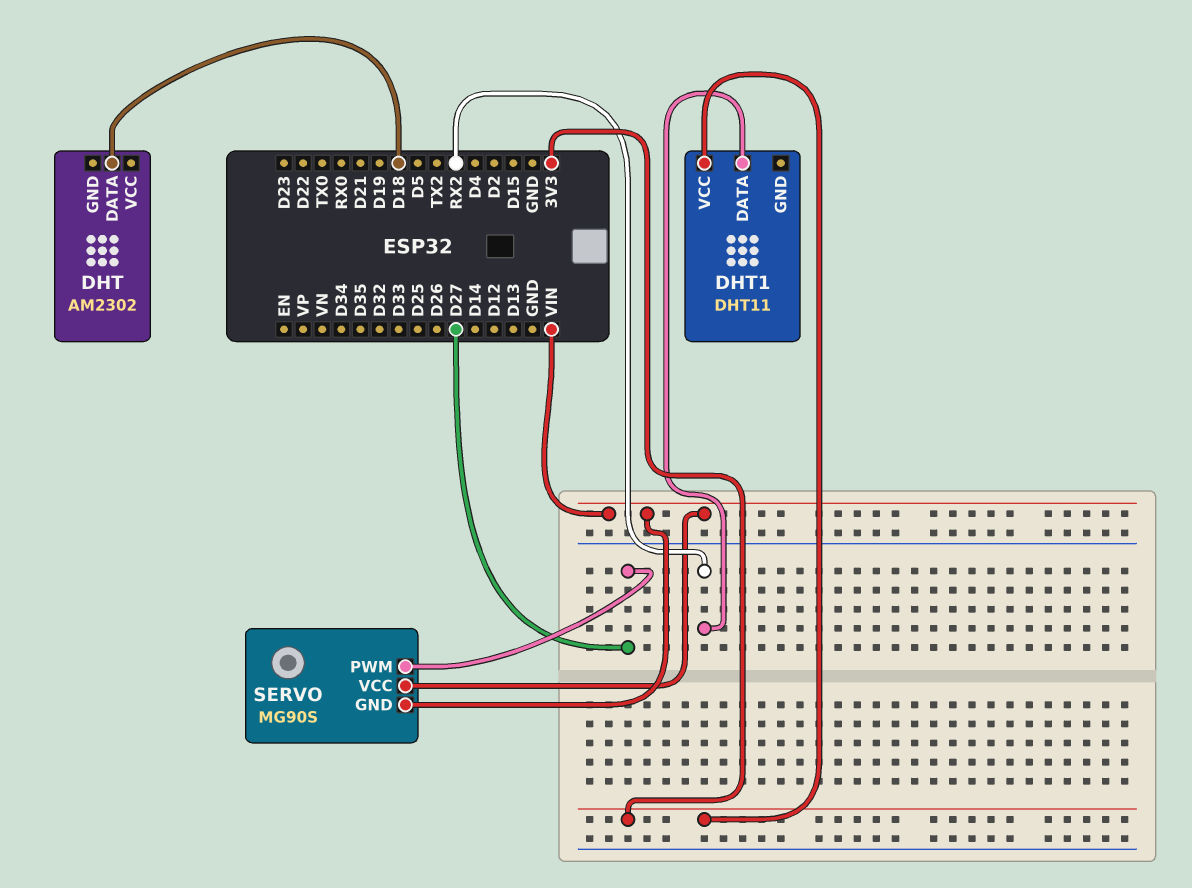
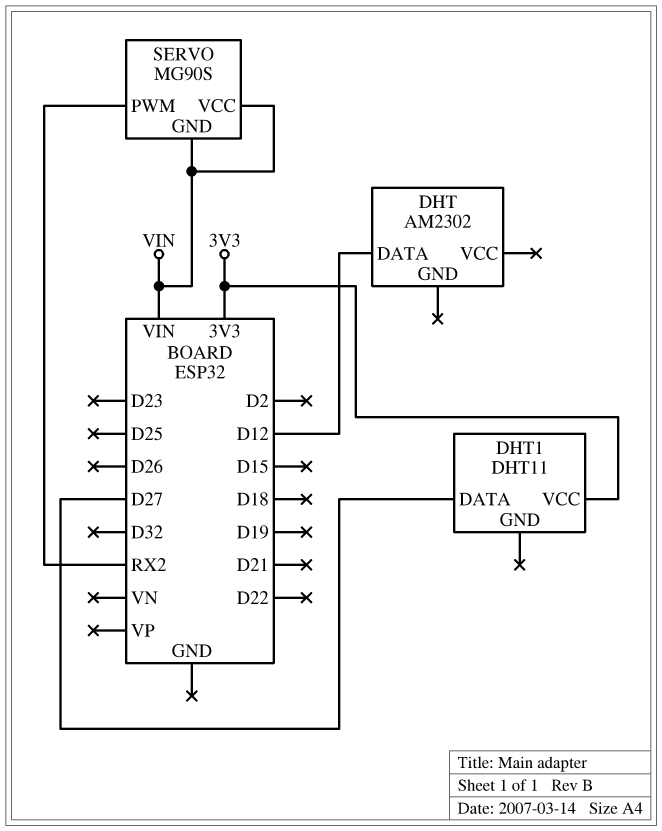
DHT pin DATA: D18 -> D12
DHT1 pin DATA: RX2 -> D27
SERVO pin PWM: D27 -> RX2

